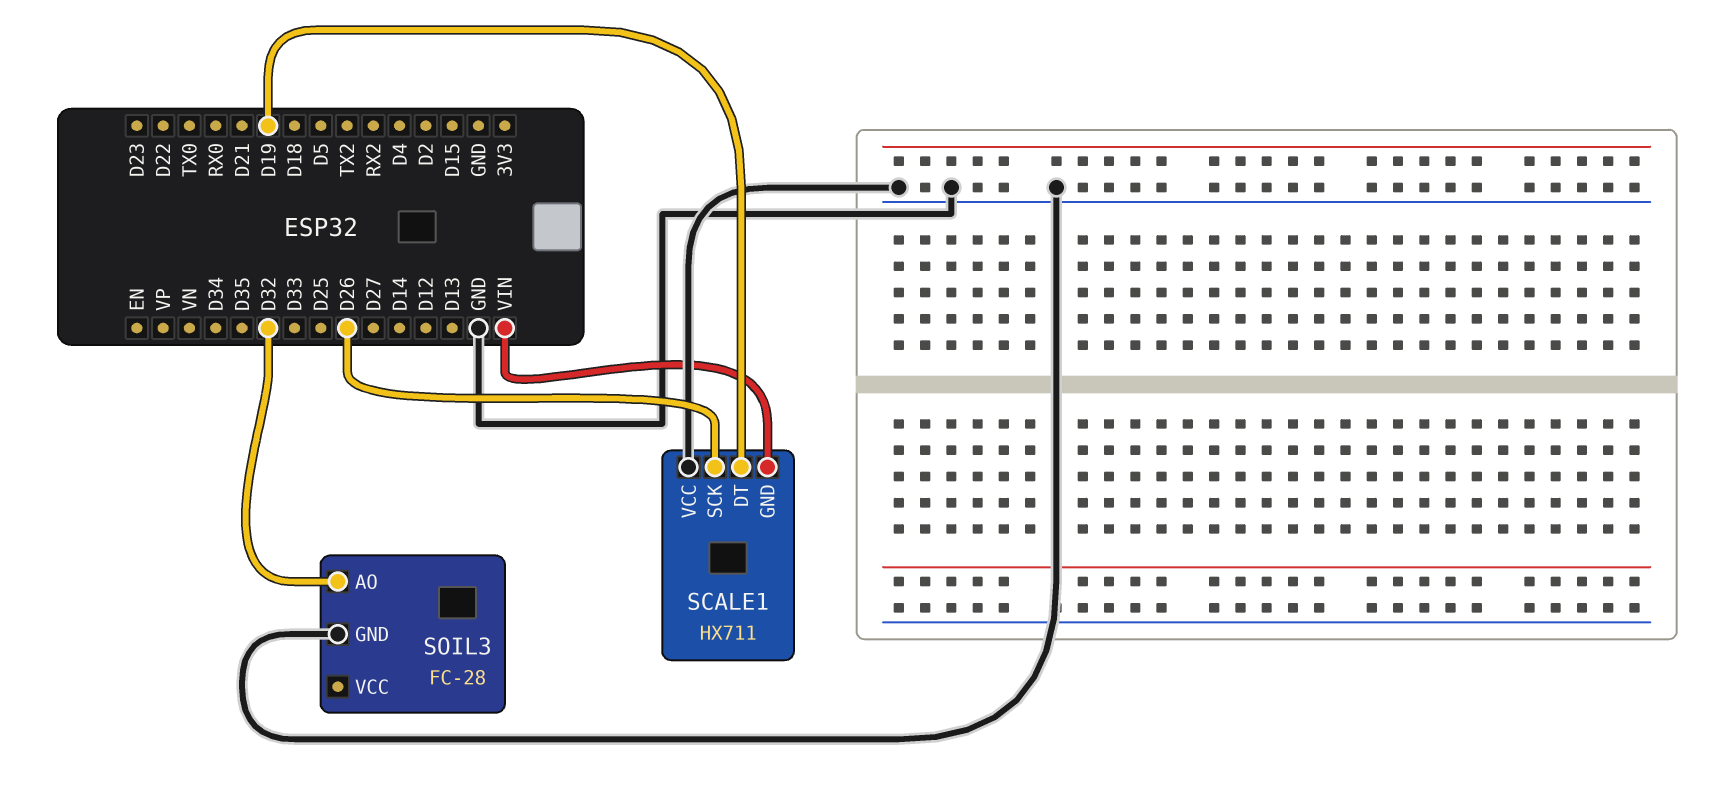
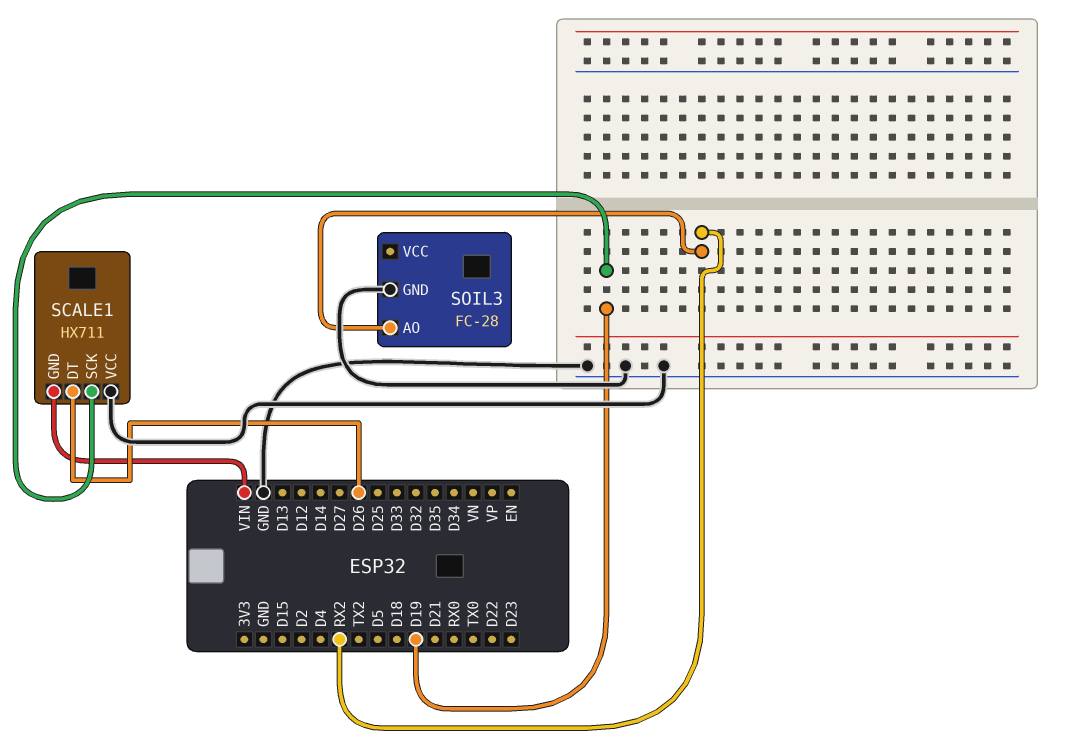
SCALE1 pin DT: D19 -> D26
SCALE1 pin SCK: D26 -> D19
SOIL3 pin AO: D32 -> RX2

